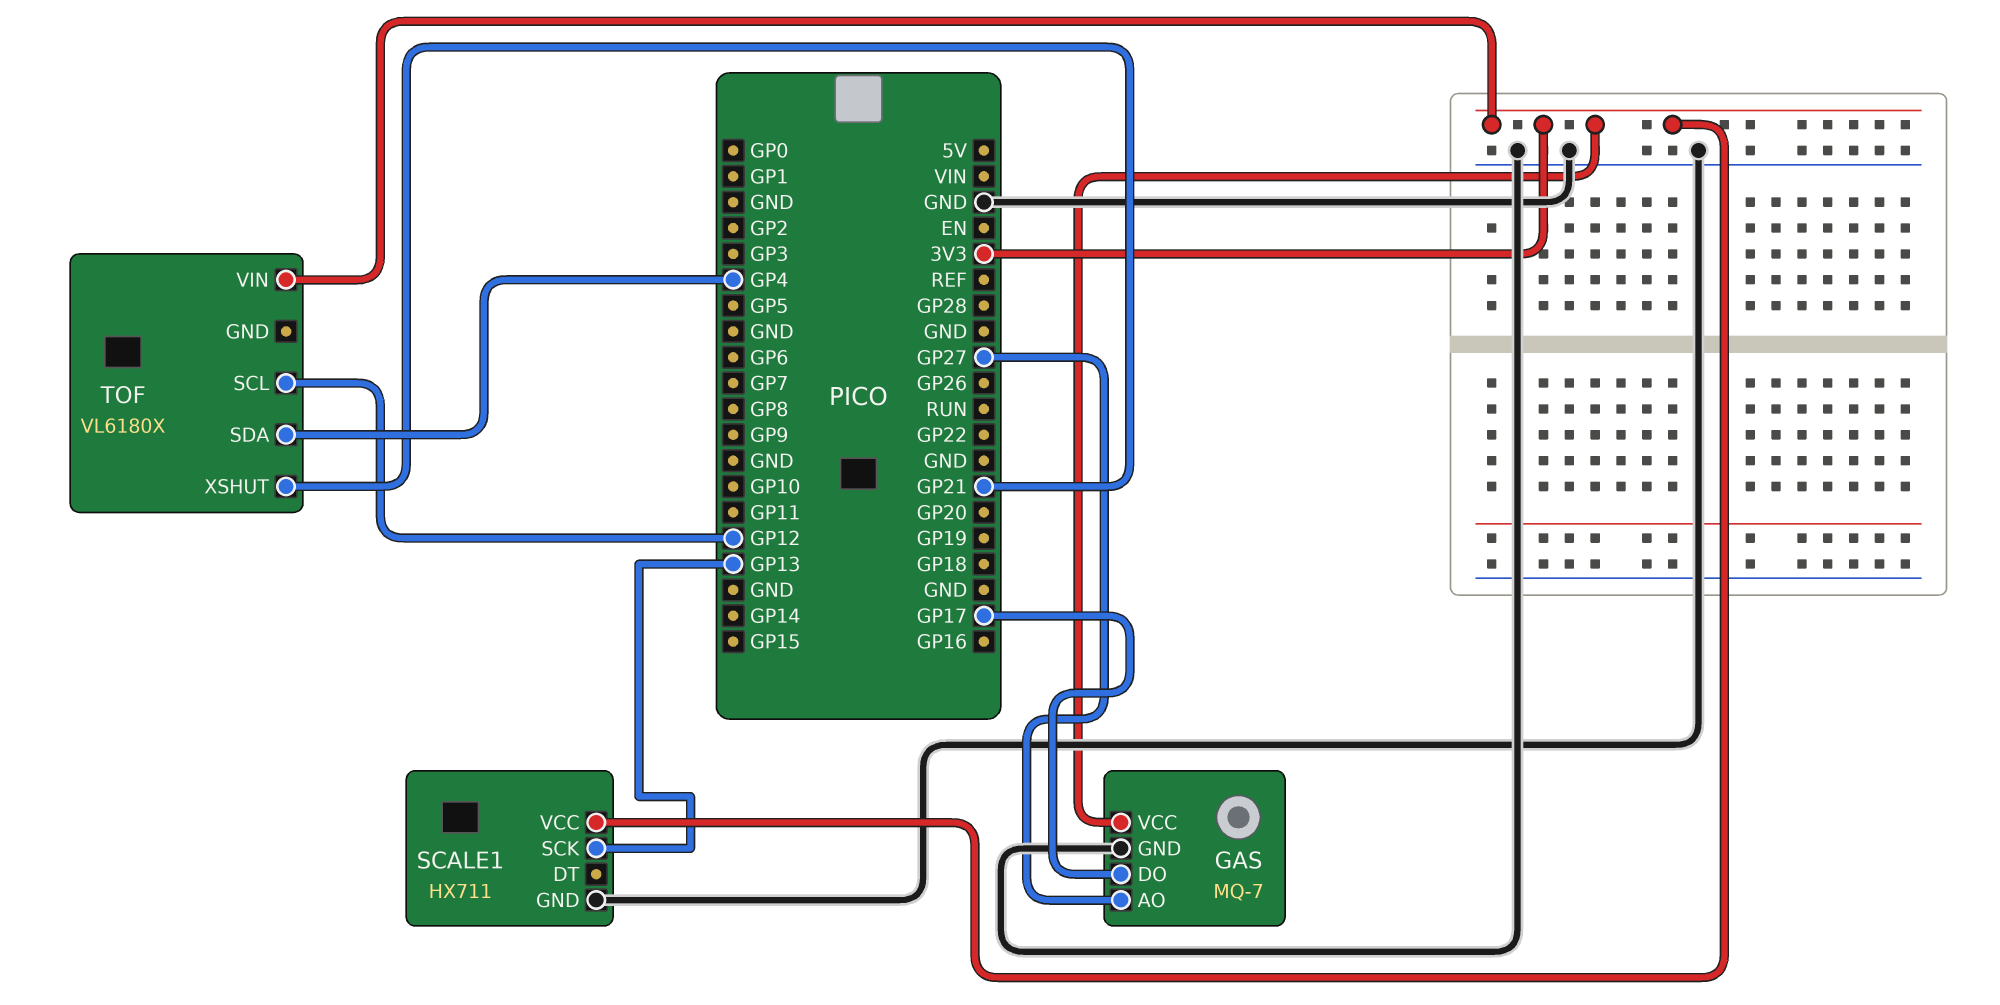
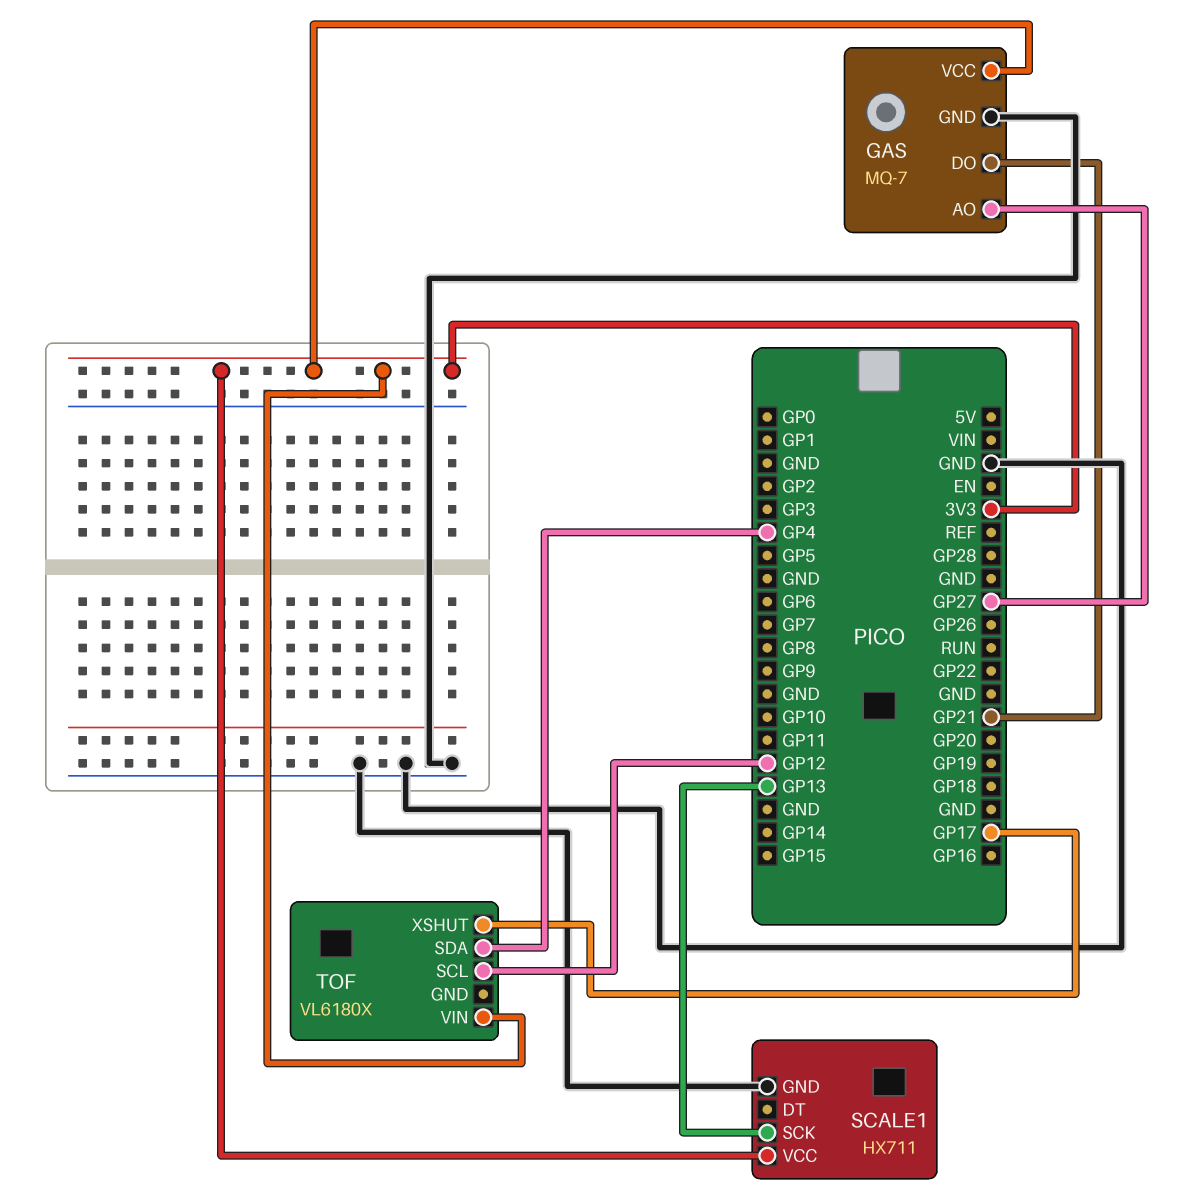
GAS pin DO: GP17 -> GP21
TOF pin XSHUT: GP21 -> GP17

